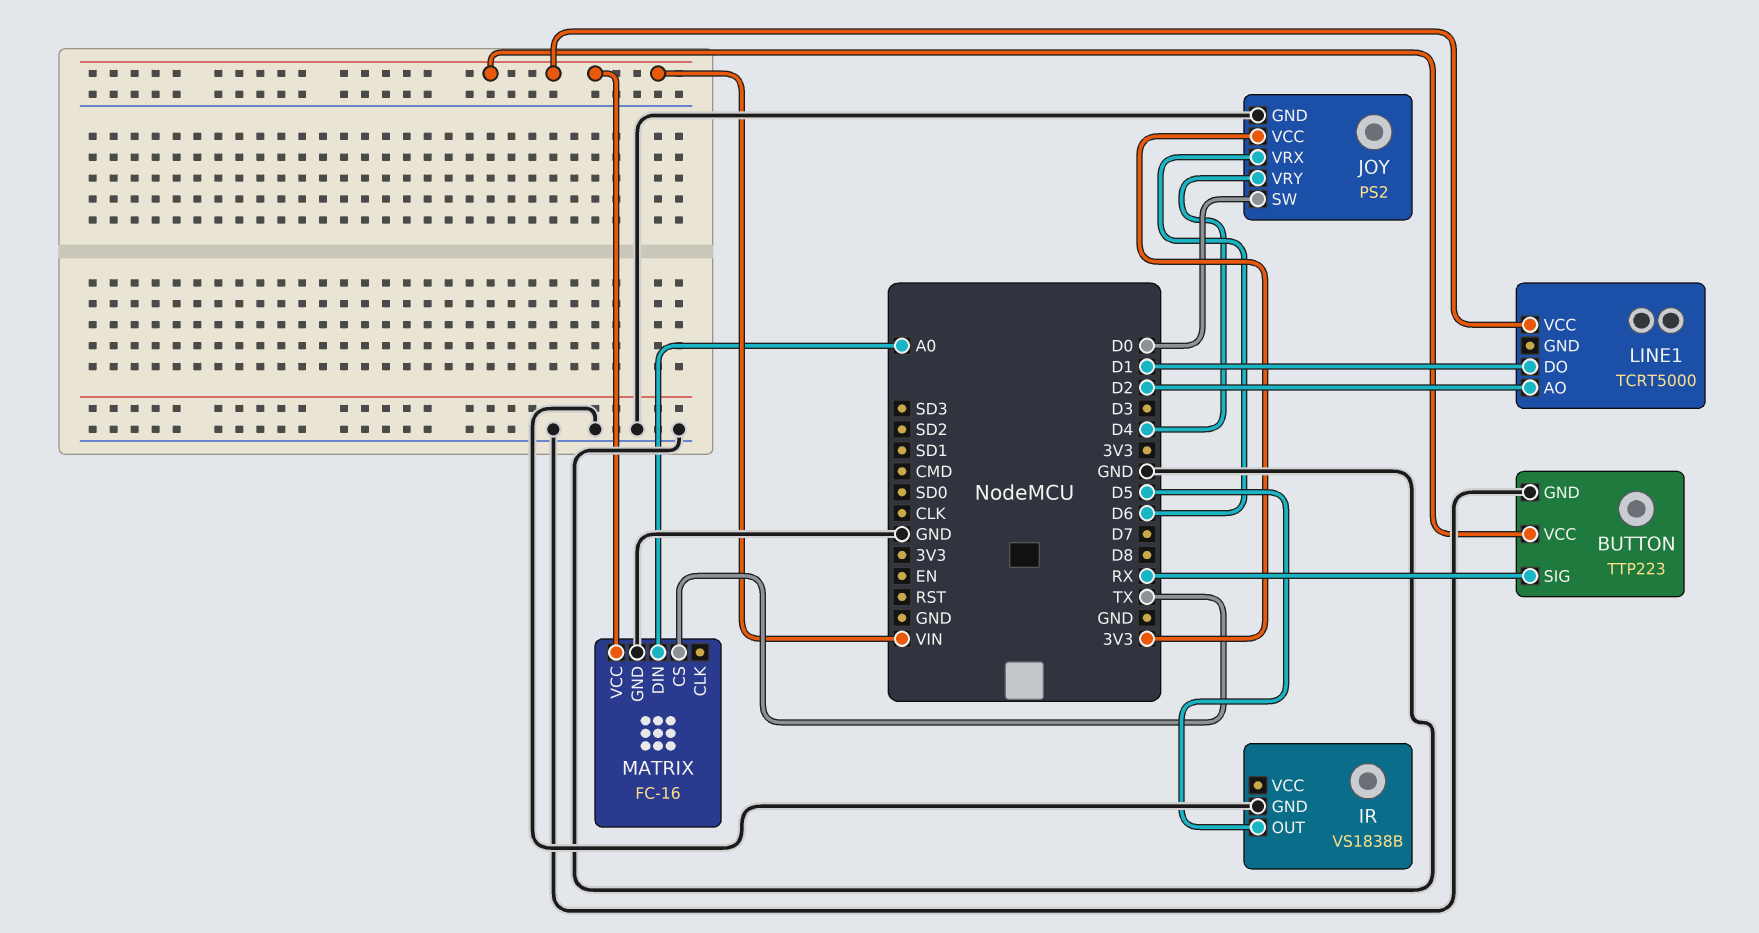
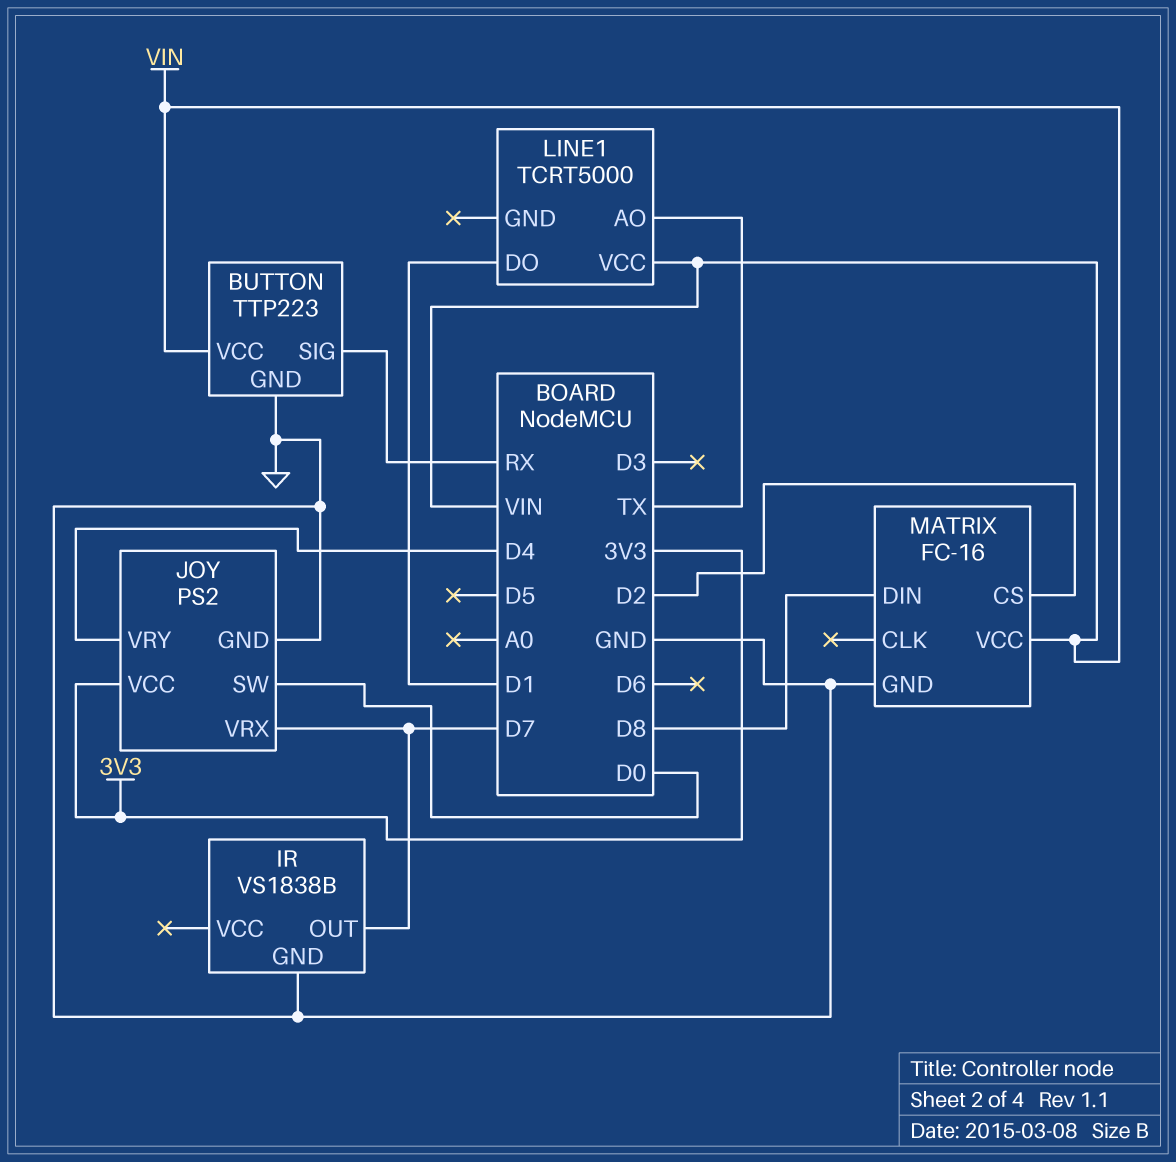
IR pin OUT: D5 -> D7
JOY pin VRX: D6 -> D7
LINE1 pin AO: D2 -> TX
MATRIX pin CS: TX -> D2
MATRIX pin DIN: A0 -> D8

